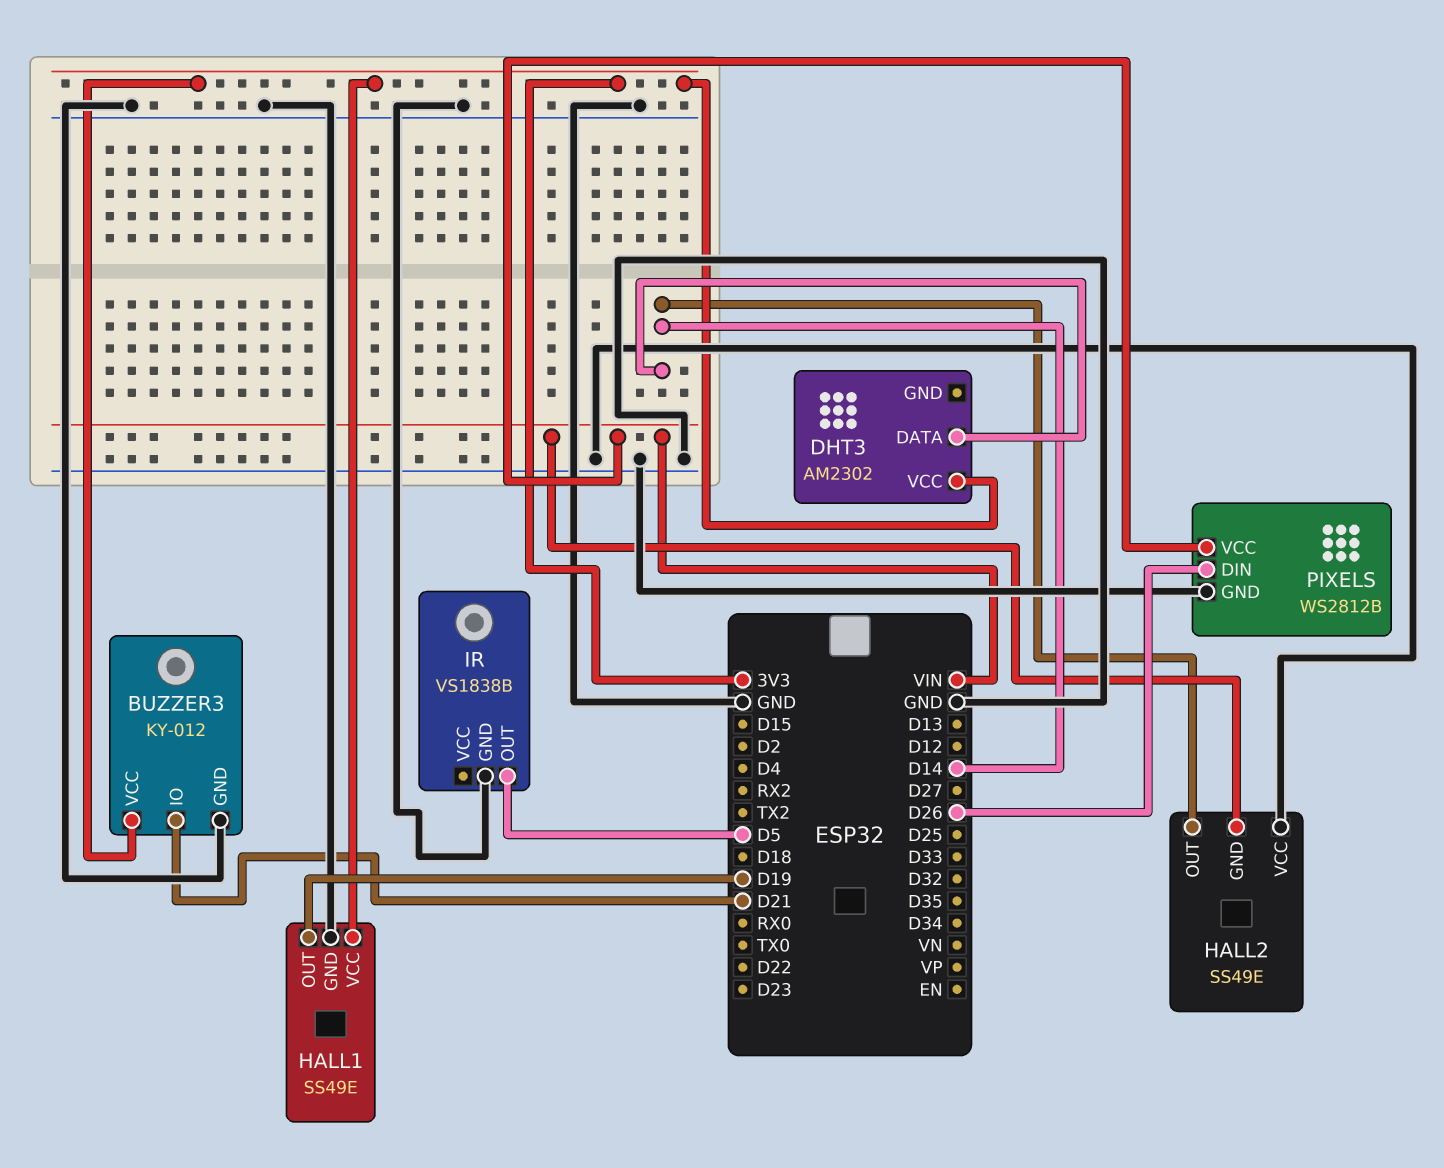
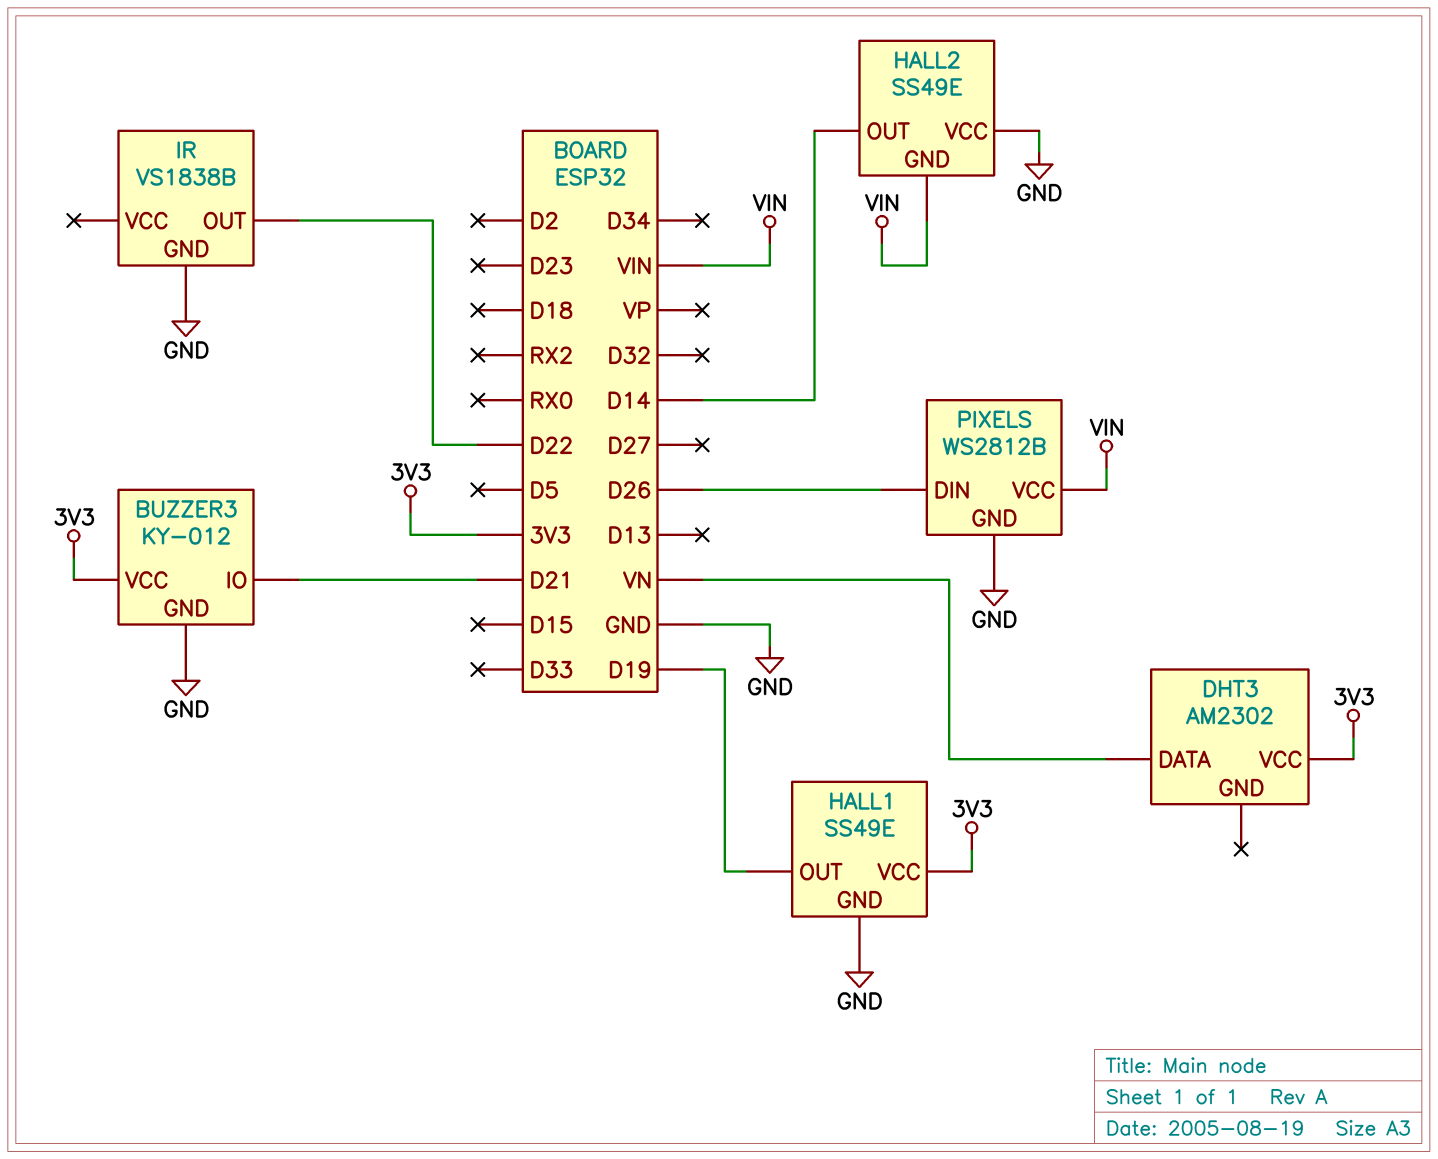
DHT3 pin DATA: D14 -> VN
IR pin OUT: D5 -> D22

